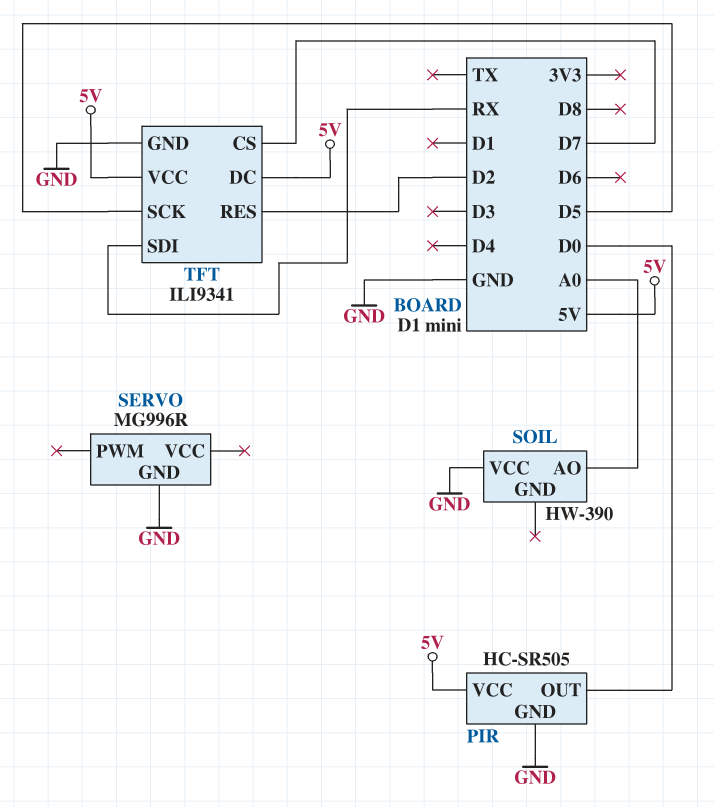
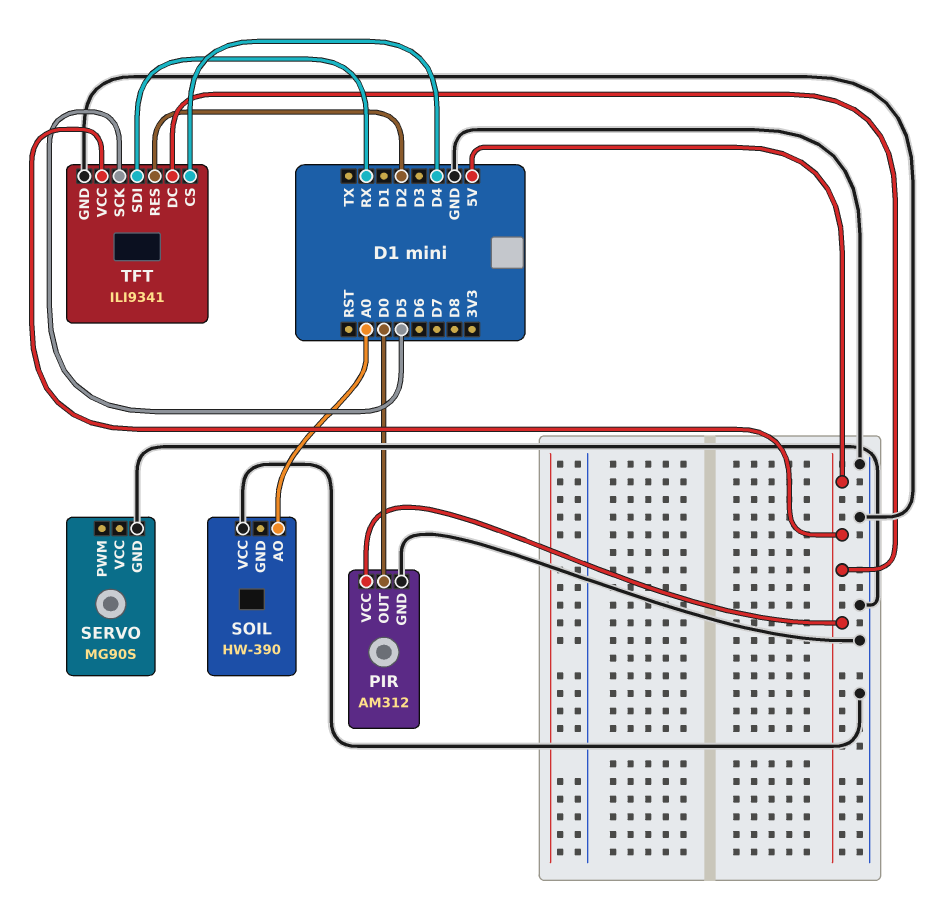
PIR: HC-SR505 -> AM312
SERVO: MG996R -> MG90S
TFT pin CS: D7 -> D4

